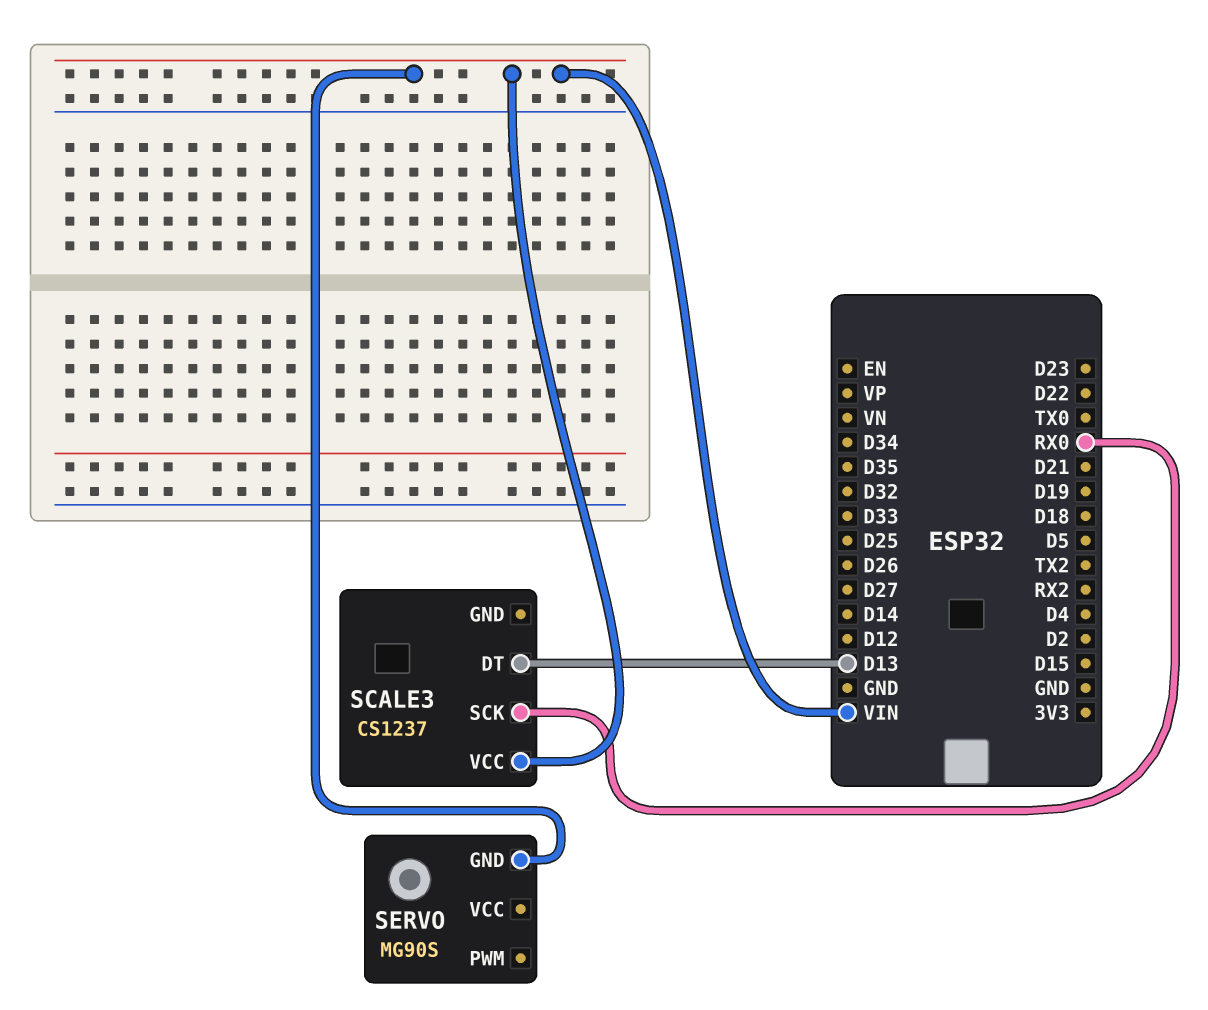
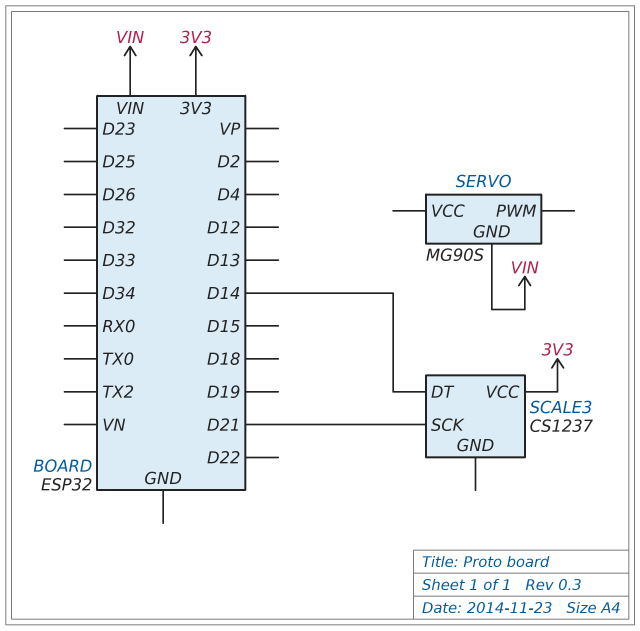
SCALE3 pin DT: D13 -> D14
SCALE3 pin SCK: RX0 -> D21
SCALE3 pin VCC: VIN -> 3V3

